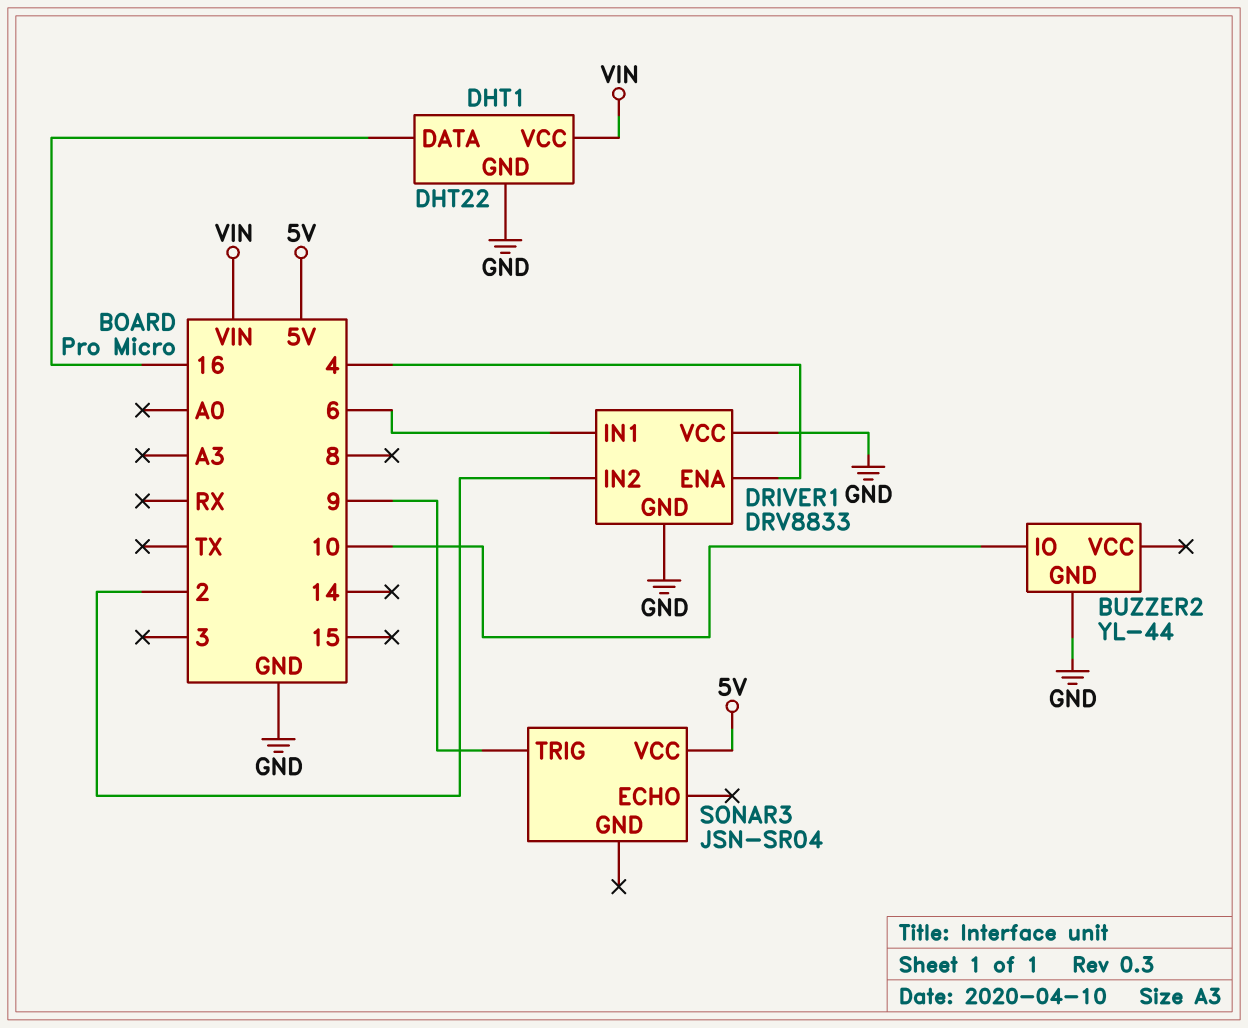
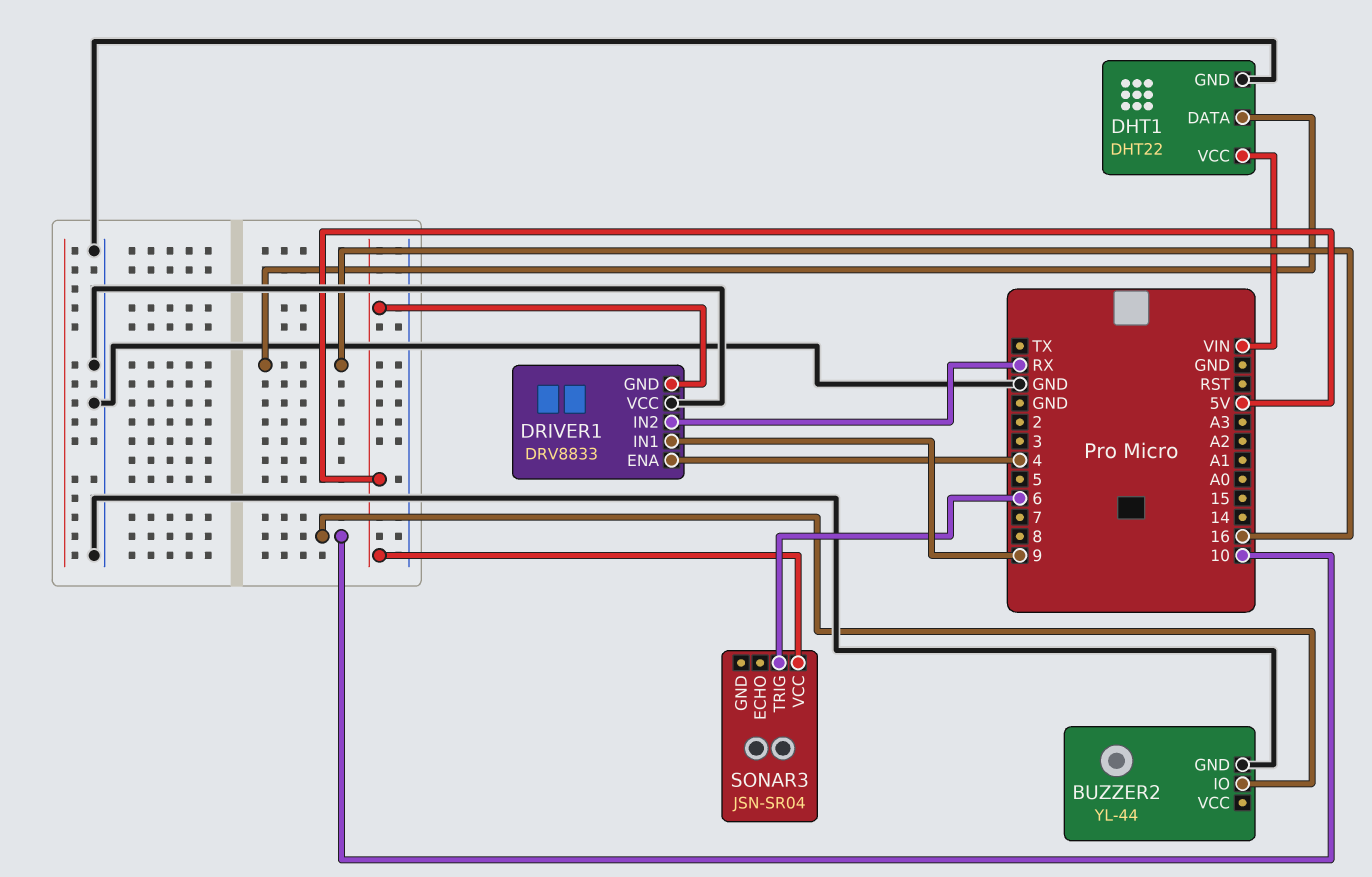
DRIVER1 pin GND: GND -> 5V
DRIVER1 pin IN1: 6 -> 9
DRIVER1 pin IN2: 2 -> RX
SONAR3 pin TRIG: 9 -> 6

